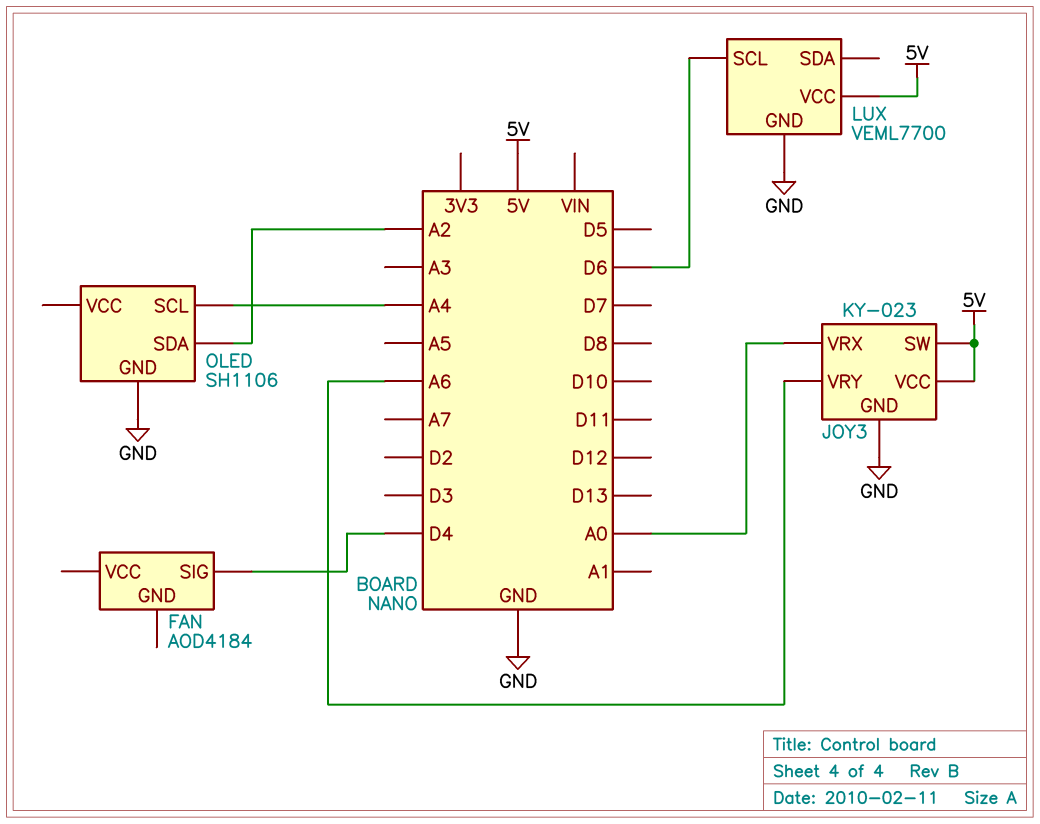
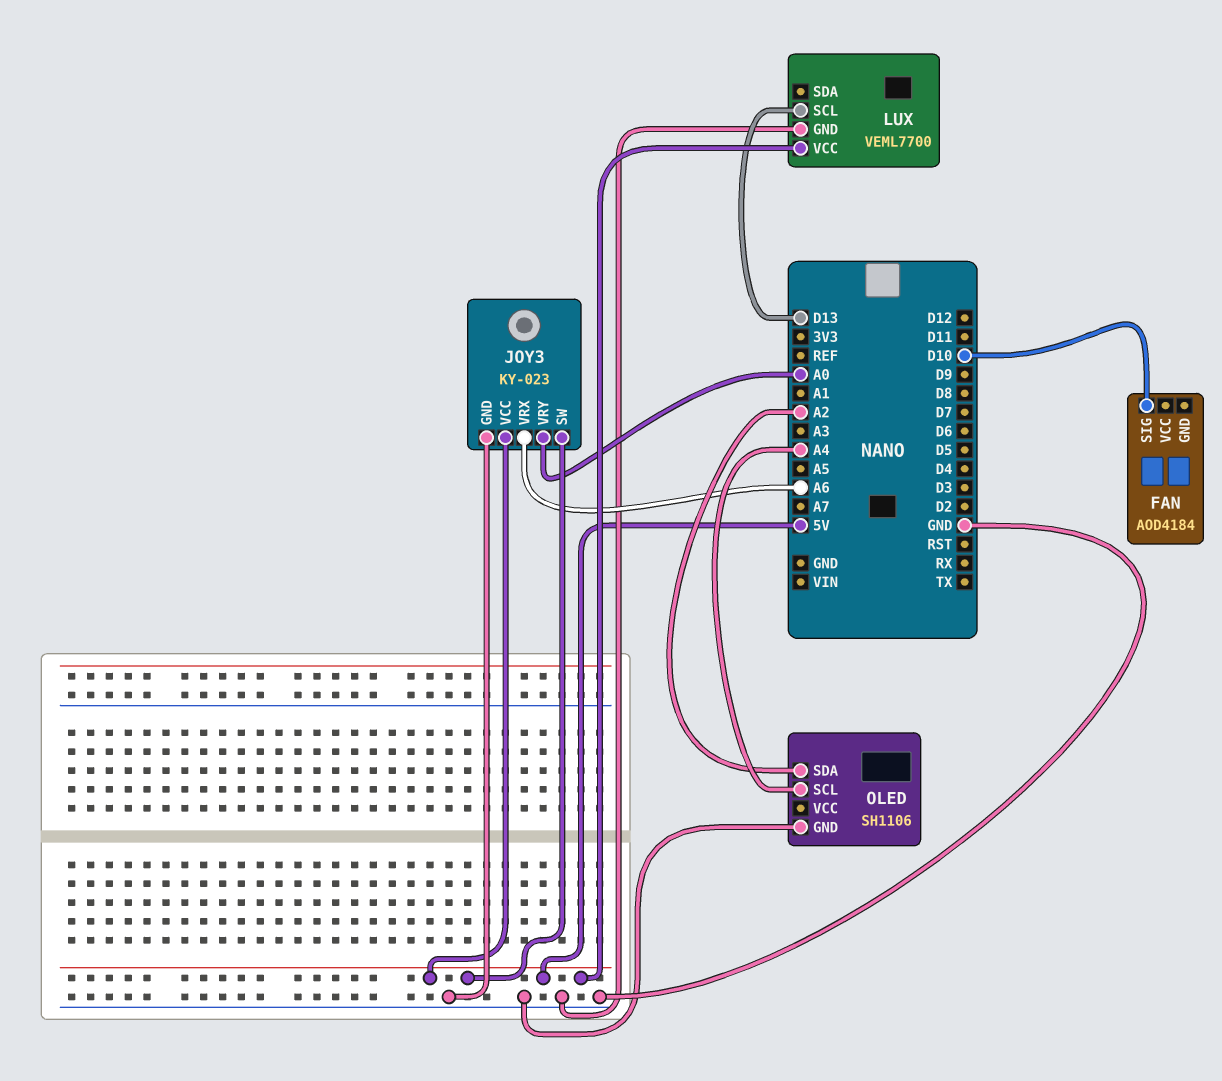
FAN pin SIG: D4 -> D10
JOY3 pin VRX: A0 -> A6
JOY3 pin VRY: A6 -> A0
LUX pin SCL: D6 -> D13

